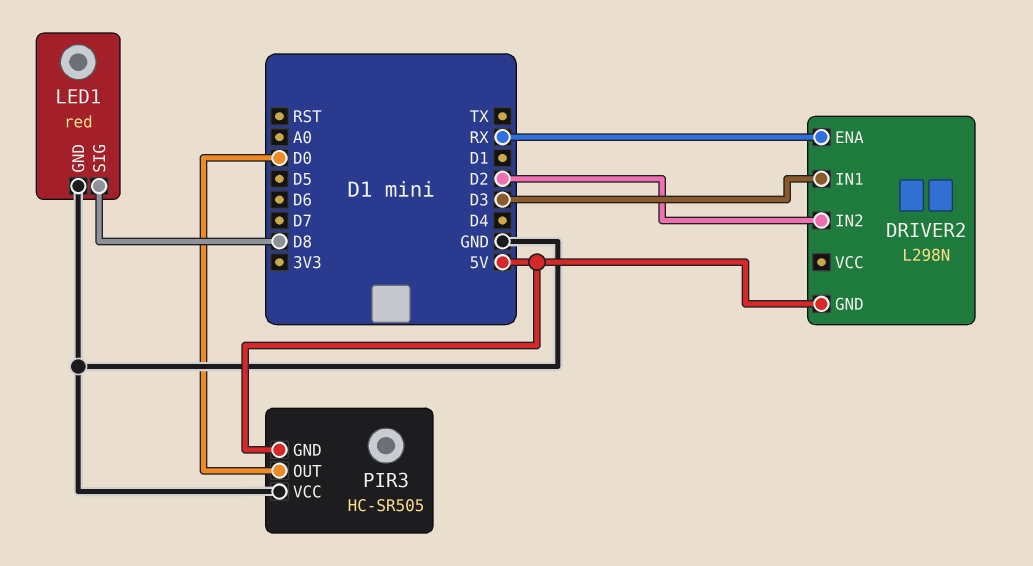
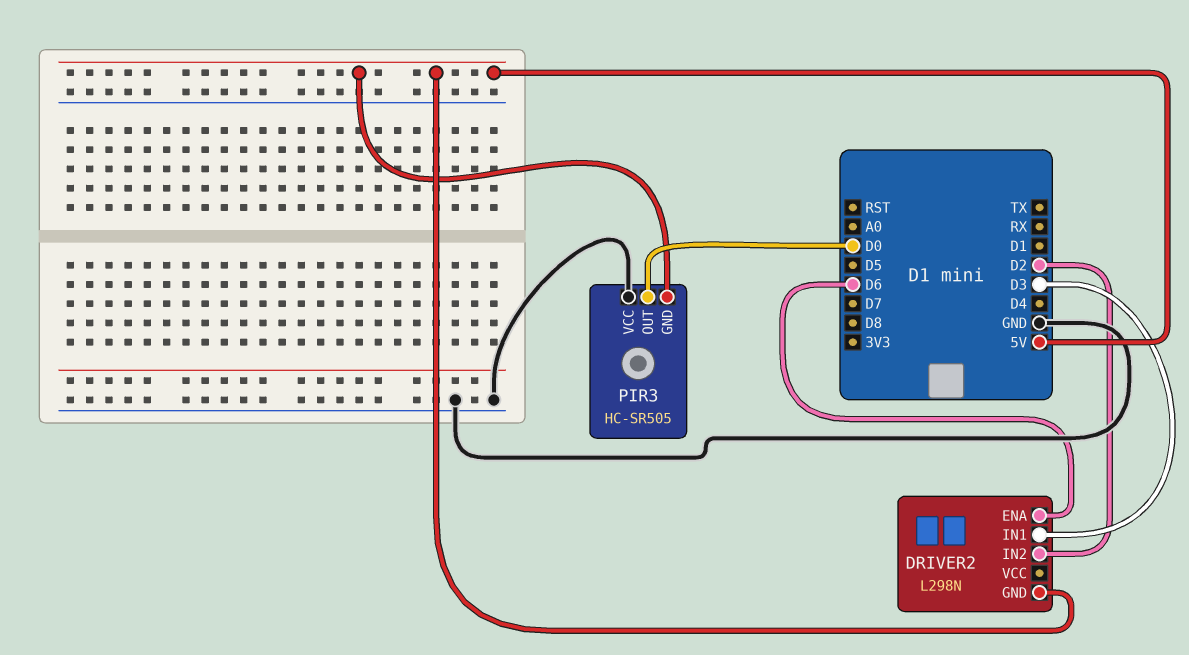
DRIVER2 pin ENA: RX -> D6
LED1: red -> none
LED1 pin GND: GND -> none
LED1 pin SIG: D8 -> none

